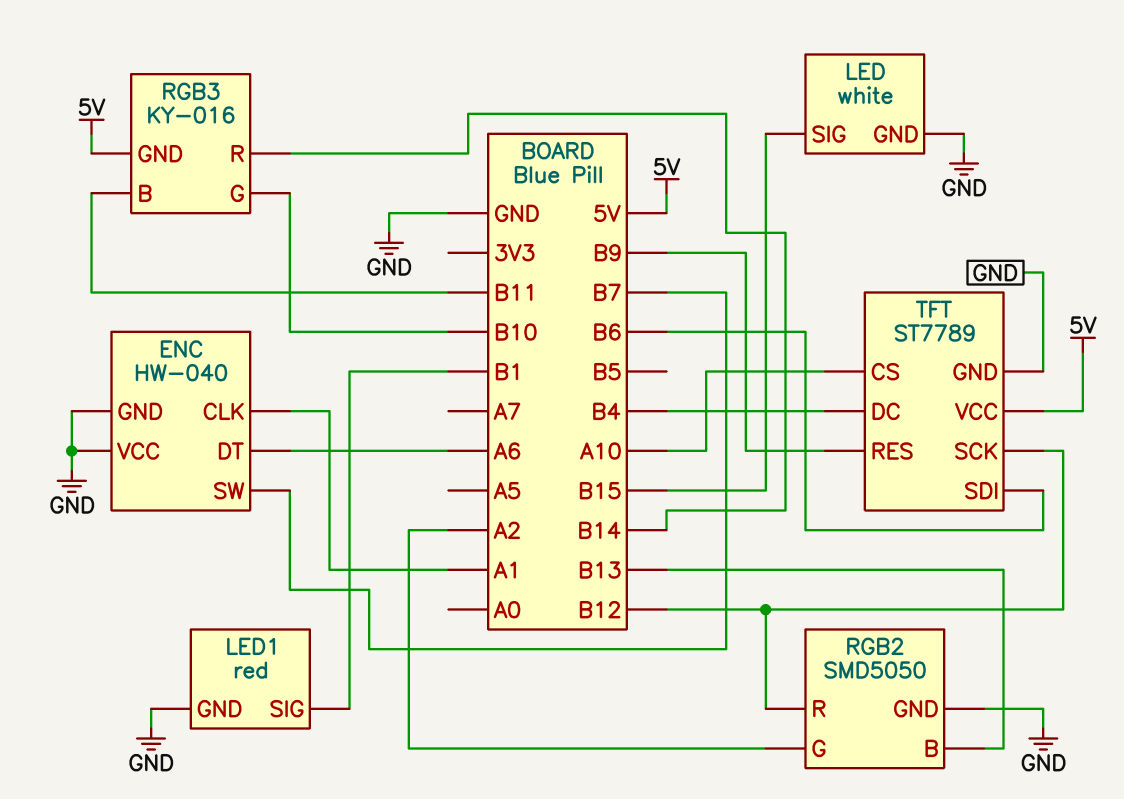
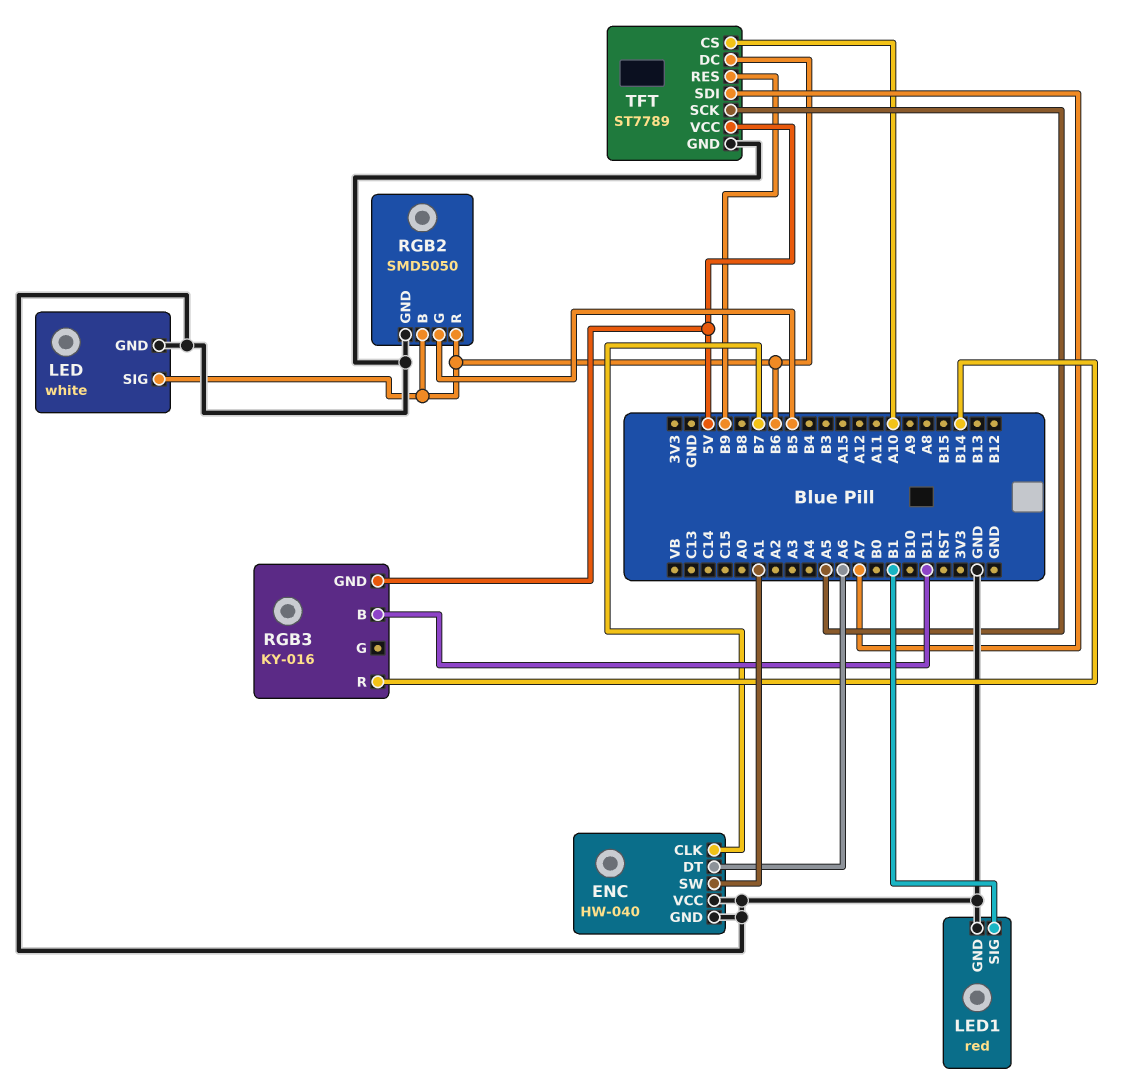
ENC pin CLK: A1 -> B7
ENC pin SW: B7 -> A1
LED pin SIG: B15 -> B6
RGB2 pin B: B13 -> B6
RGB2 pin G: A2 -> B5
RGB2 pin R: B12 -> B6
RGB3 pin G: B10 -> none
TFT pin DC: B4 -> B6
TFT pin SCK: B12 -> A5
TFT pin SDI: B6 -> A7

